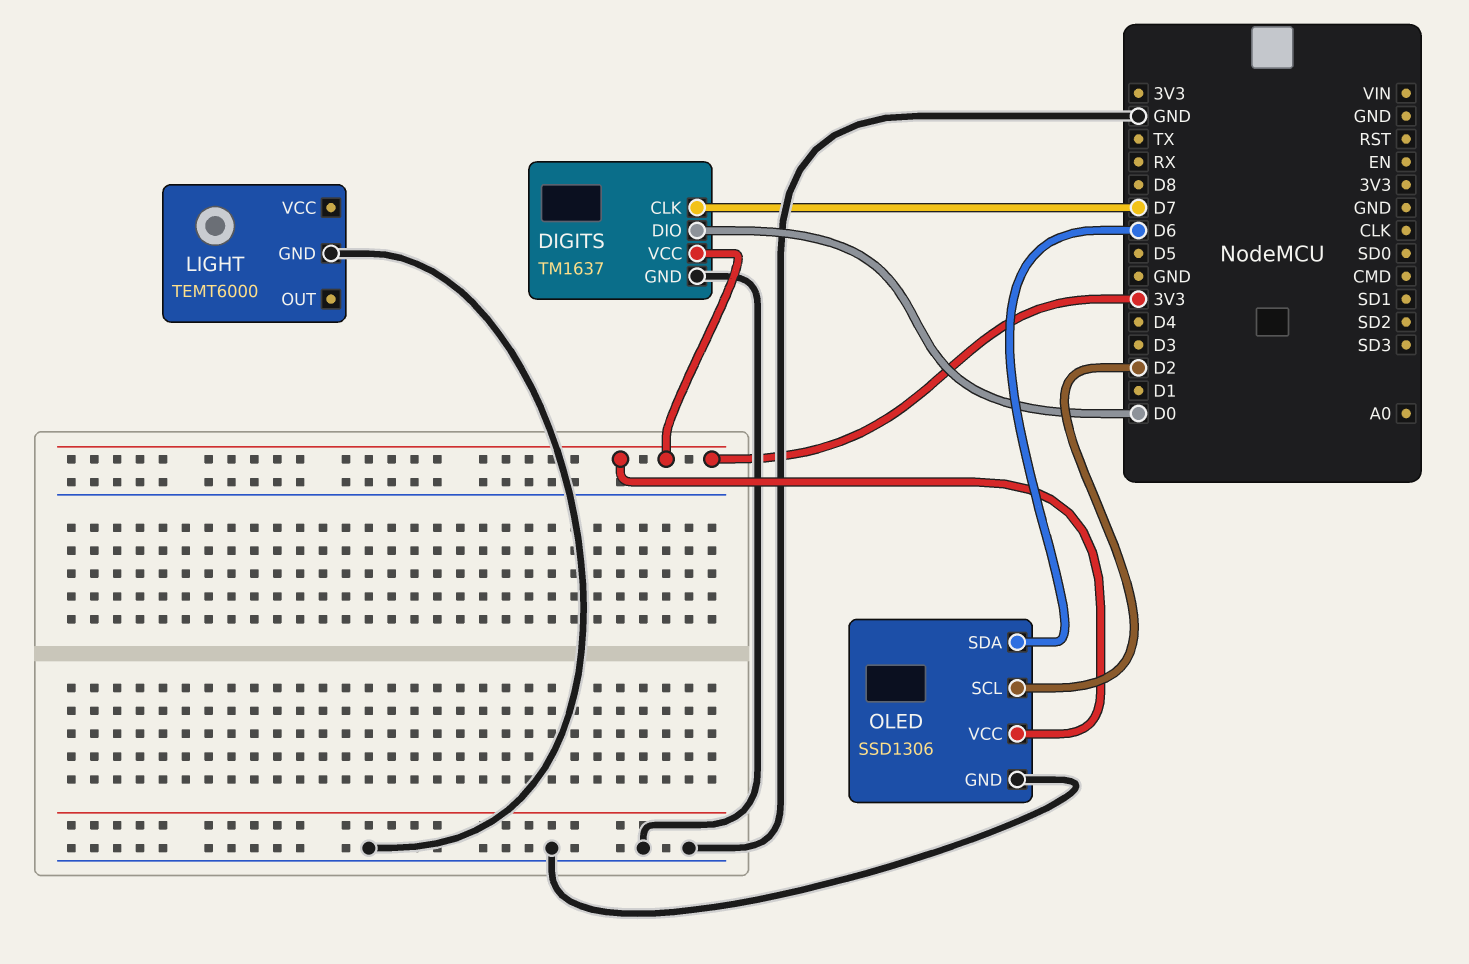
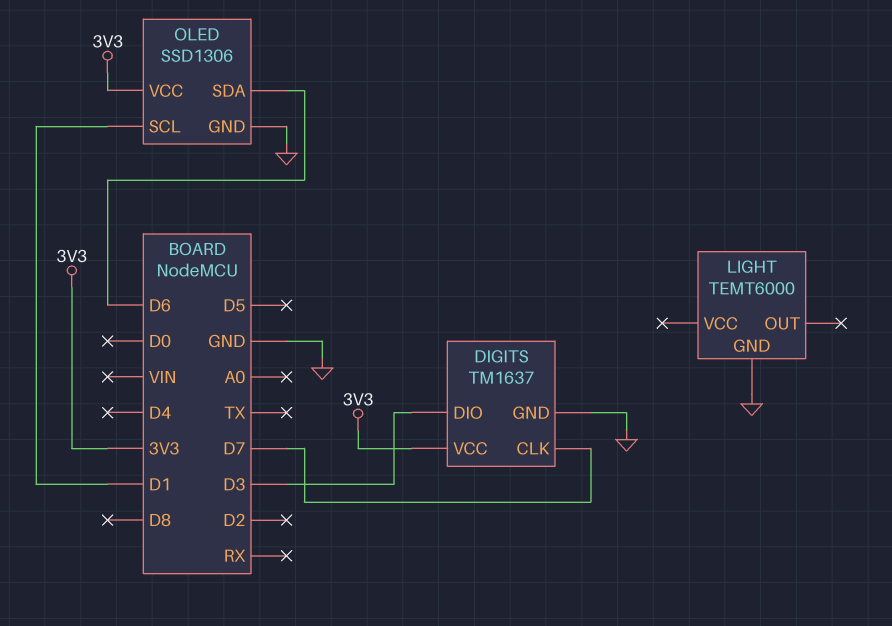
DIGITS pin DIO: D0 -> D3
OLED pin SCL: D2 -> D1

